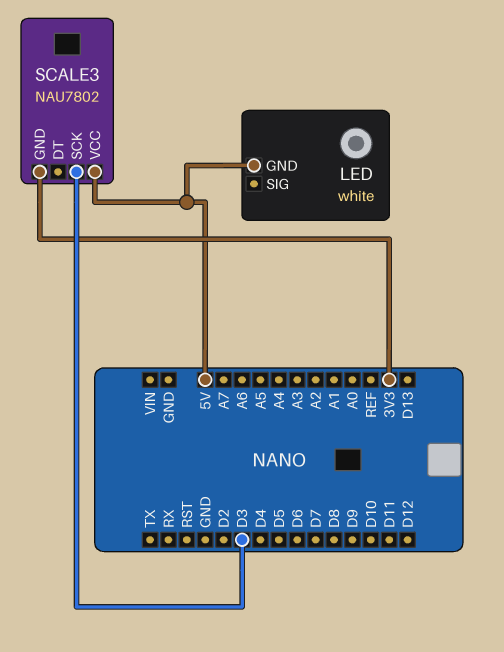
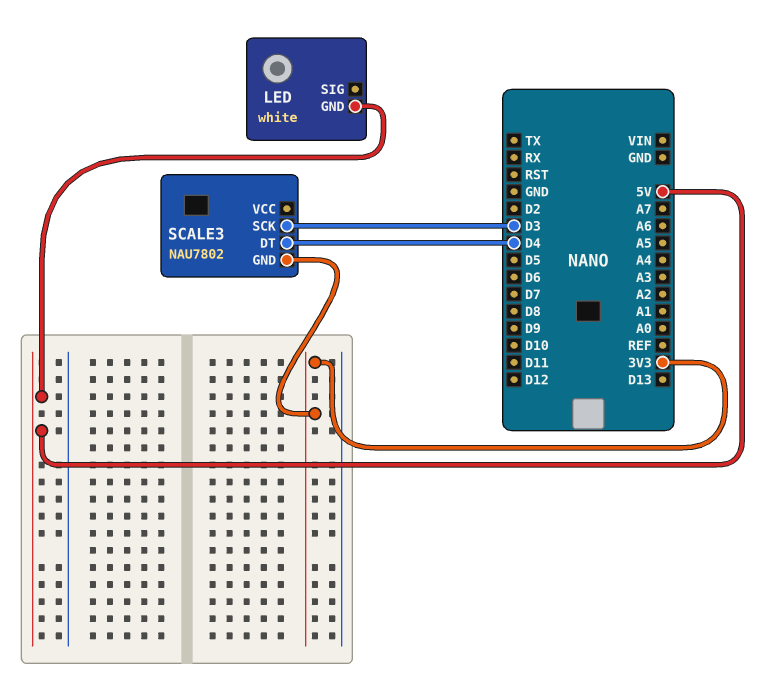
SCALE3 pin DT: none -> D4
SCALE3 pin VCC: 5V -> none

